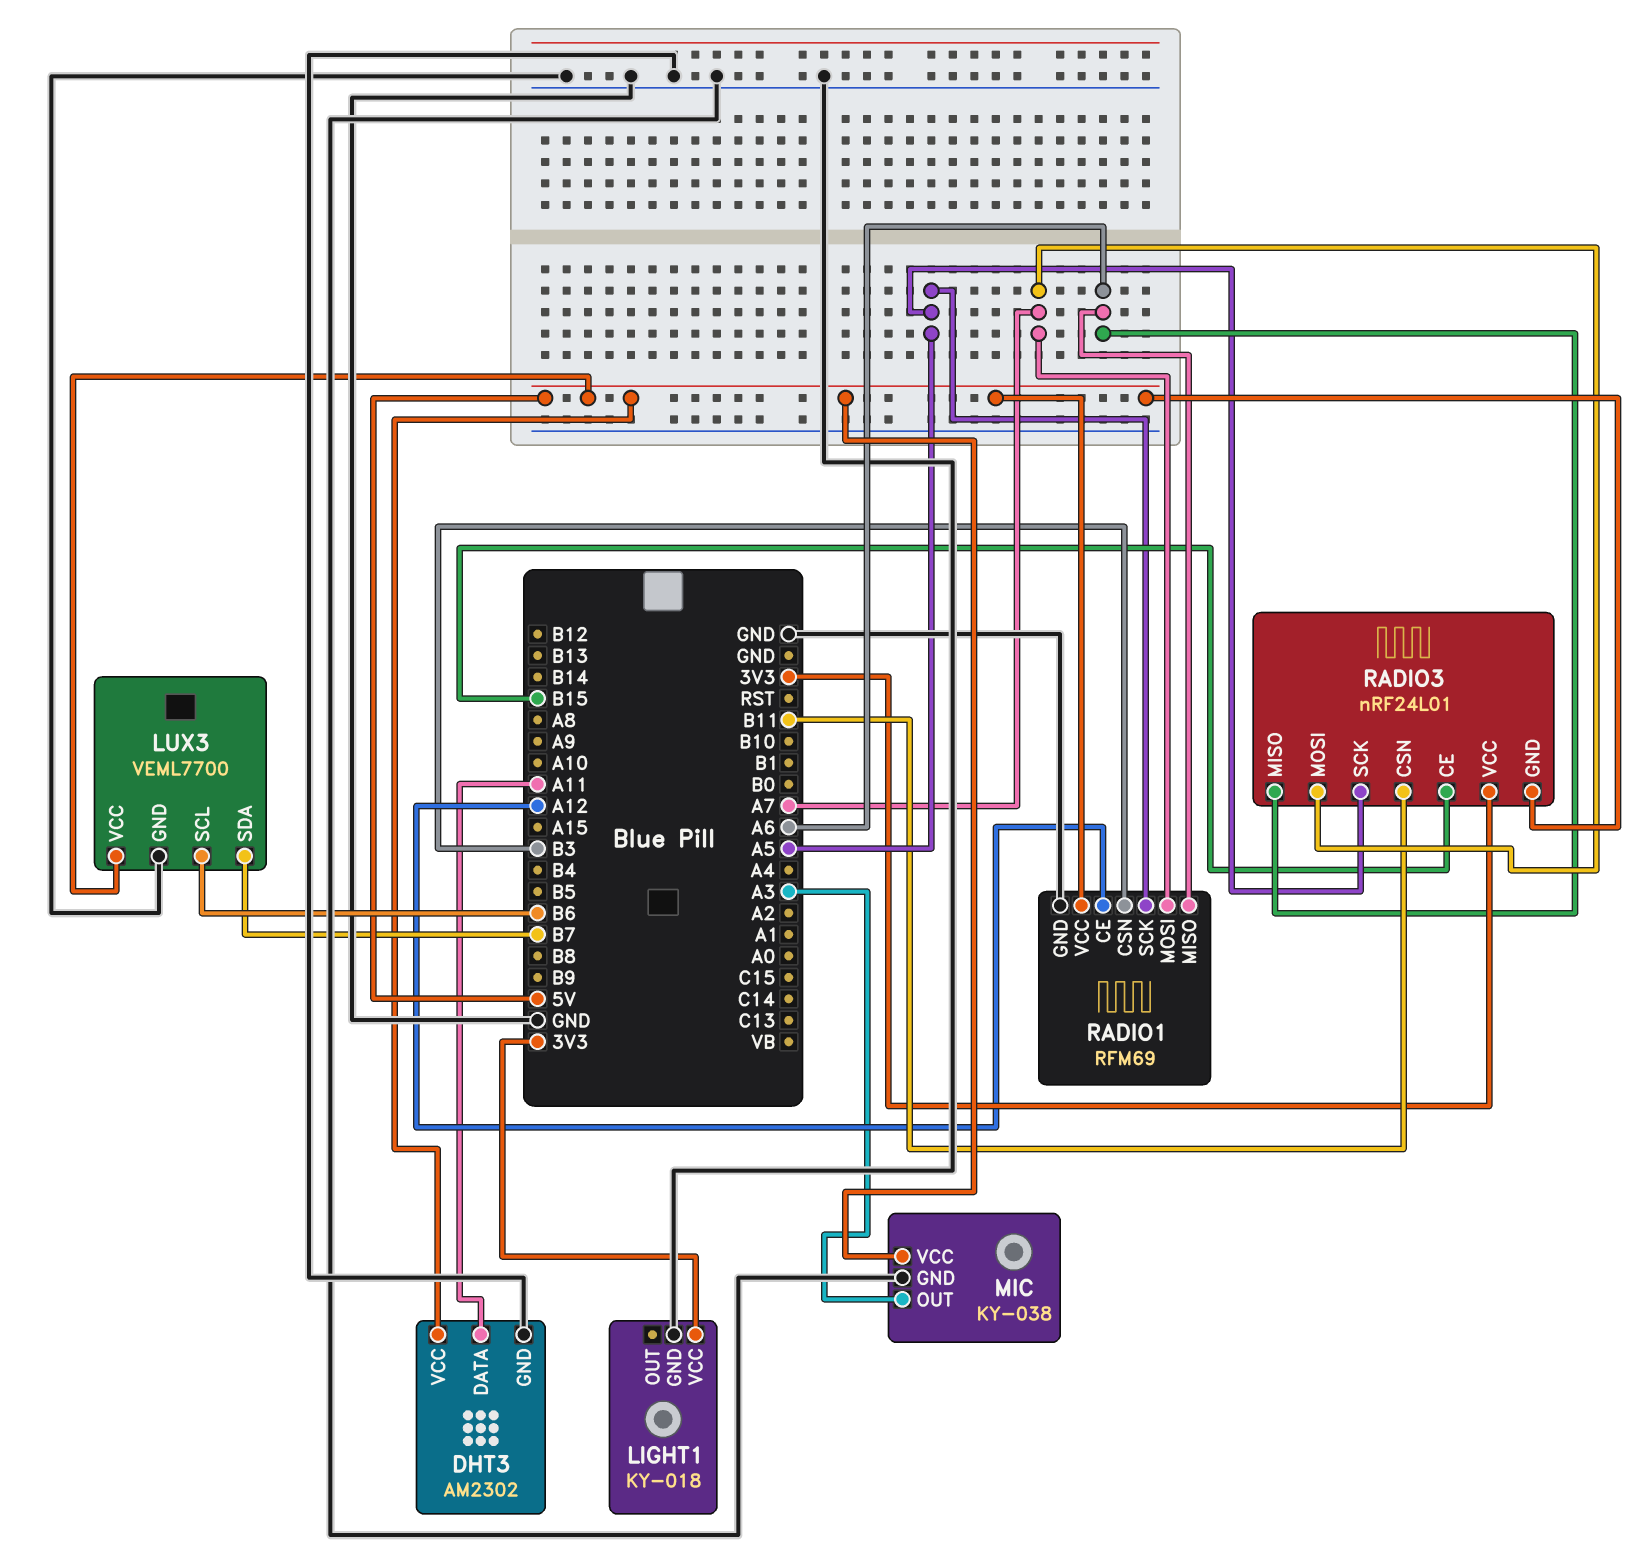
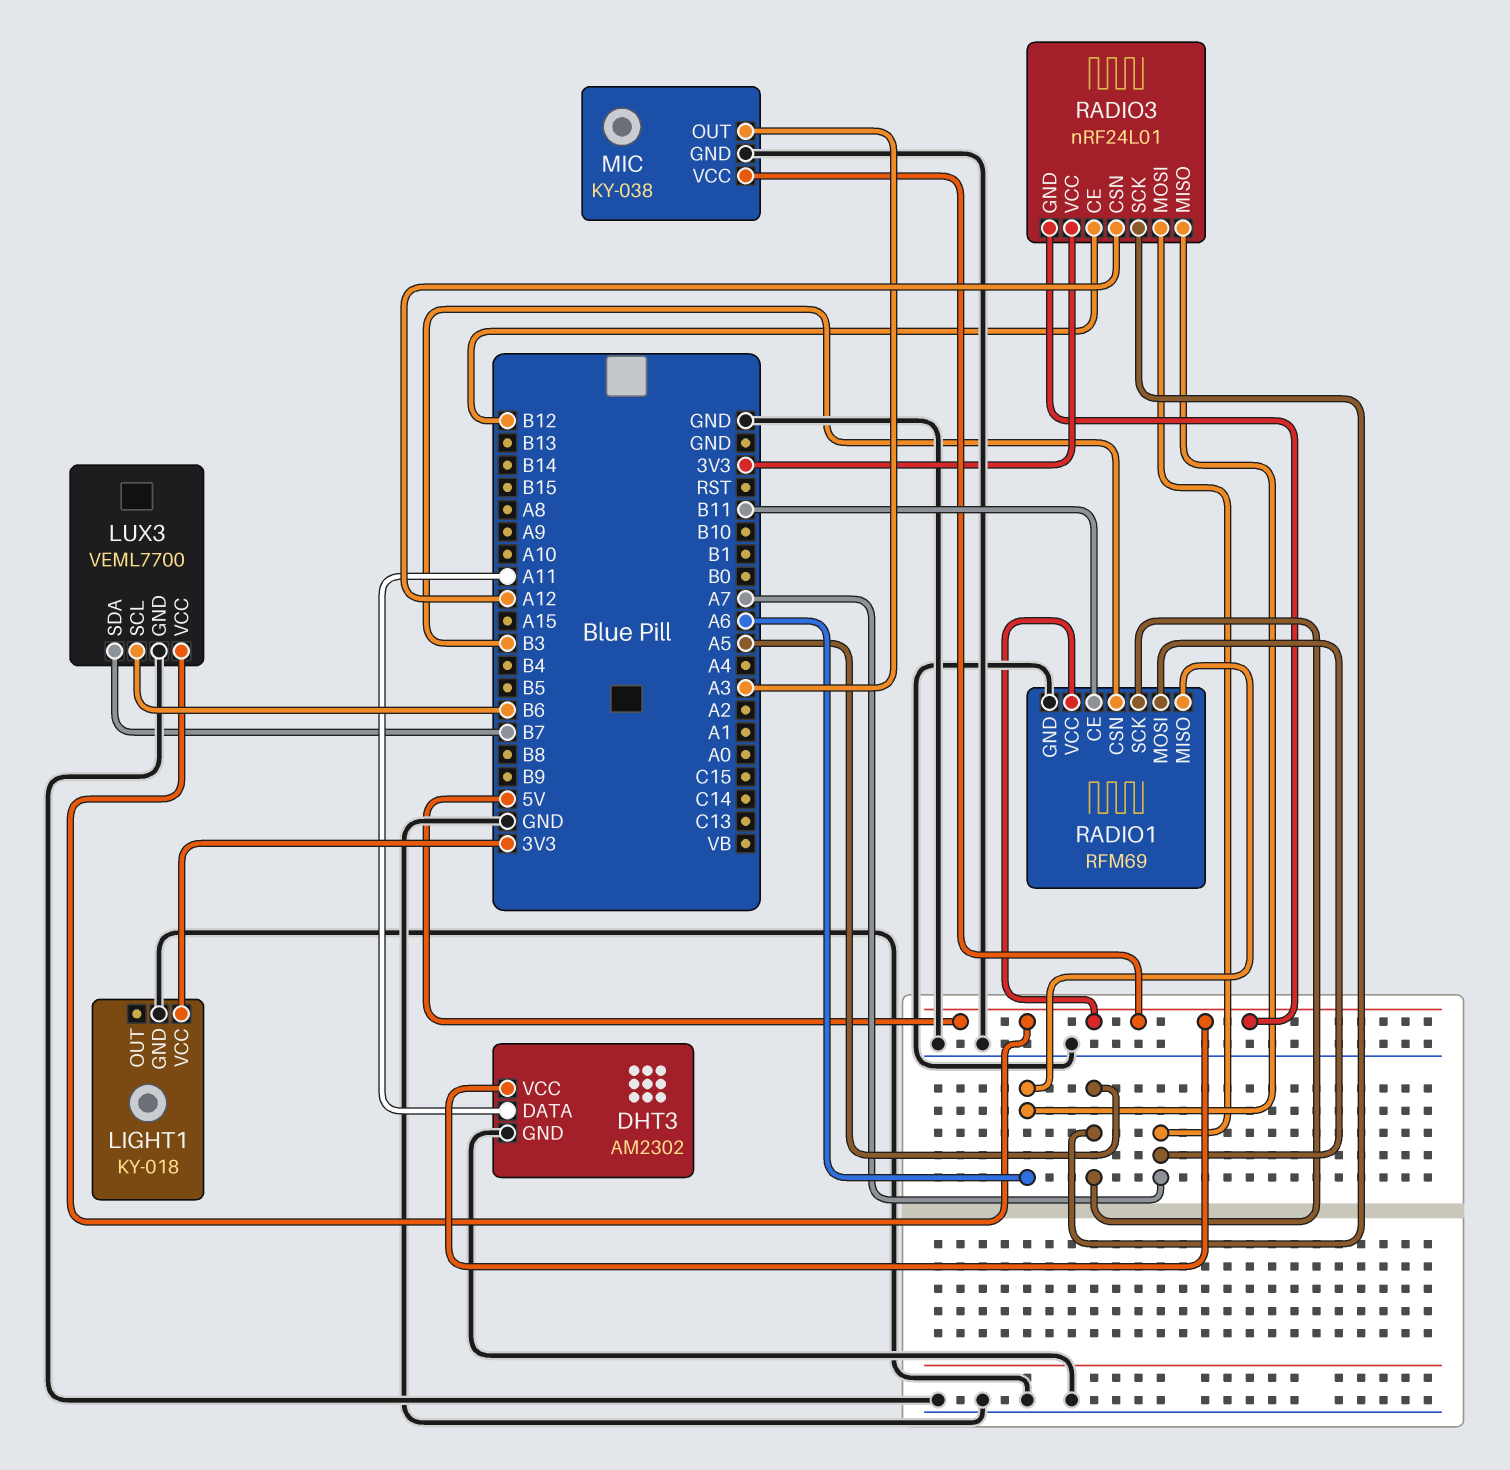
RADIO1 pin CE: A12 -> B11
RADIO3 pin CE: B15 -> B12
RADIO3 pin CSN: B11 -> A12

